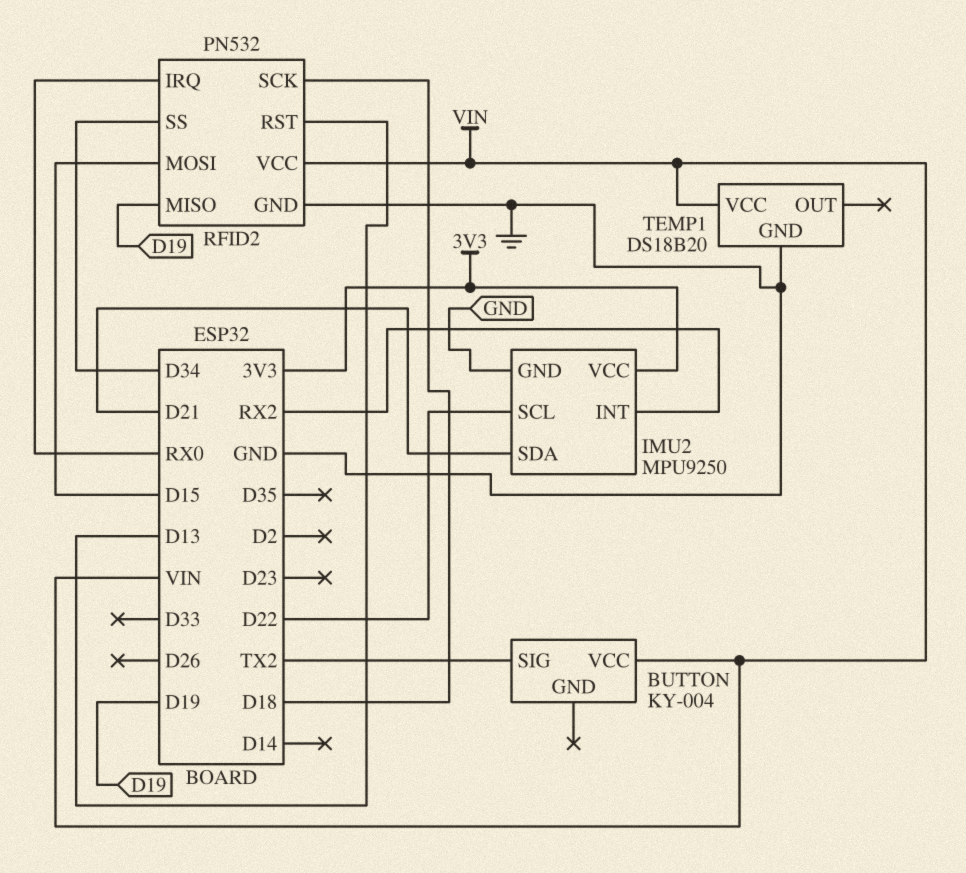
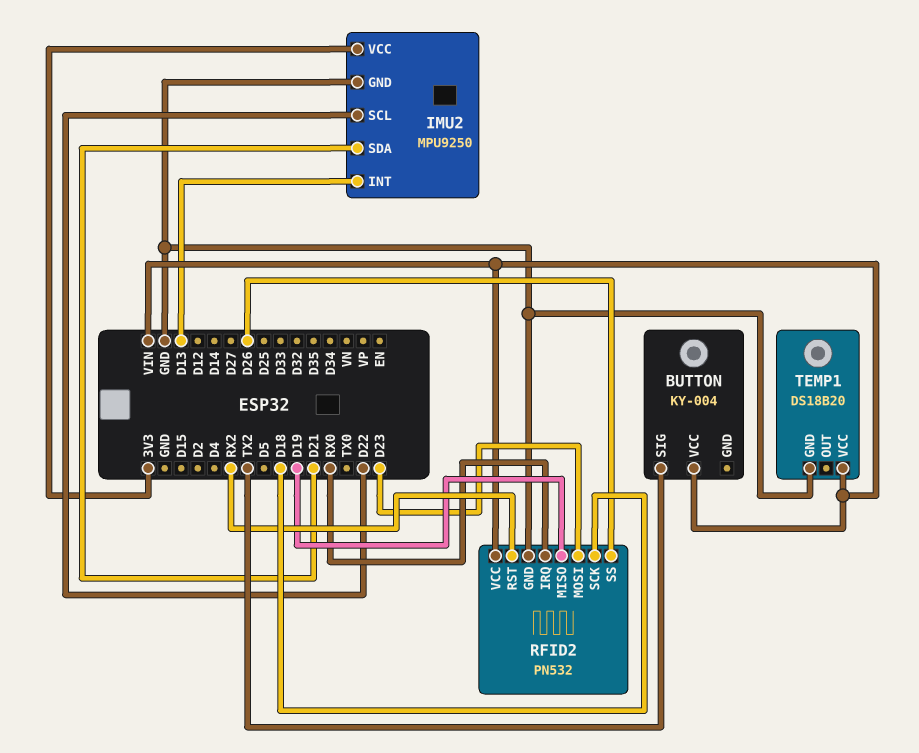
IMU2 pin INT: RX2 -> D13
RFID2 pin MOSI: D15 -> D23
RFID2 pin RST: D13 -> RX2
RFID2 pin SS: D34 -> D26

